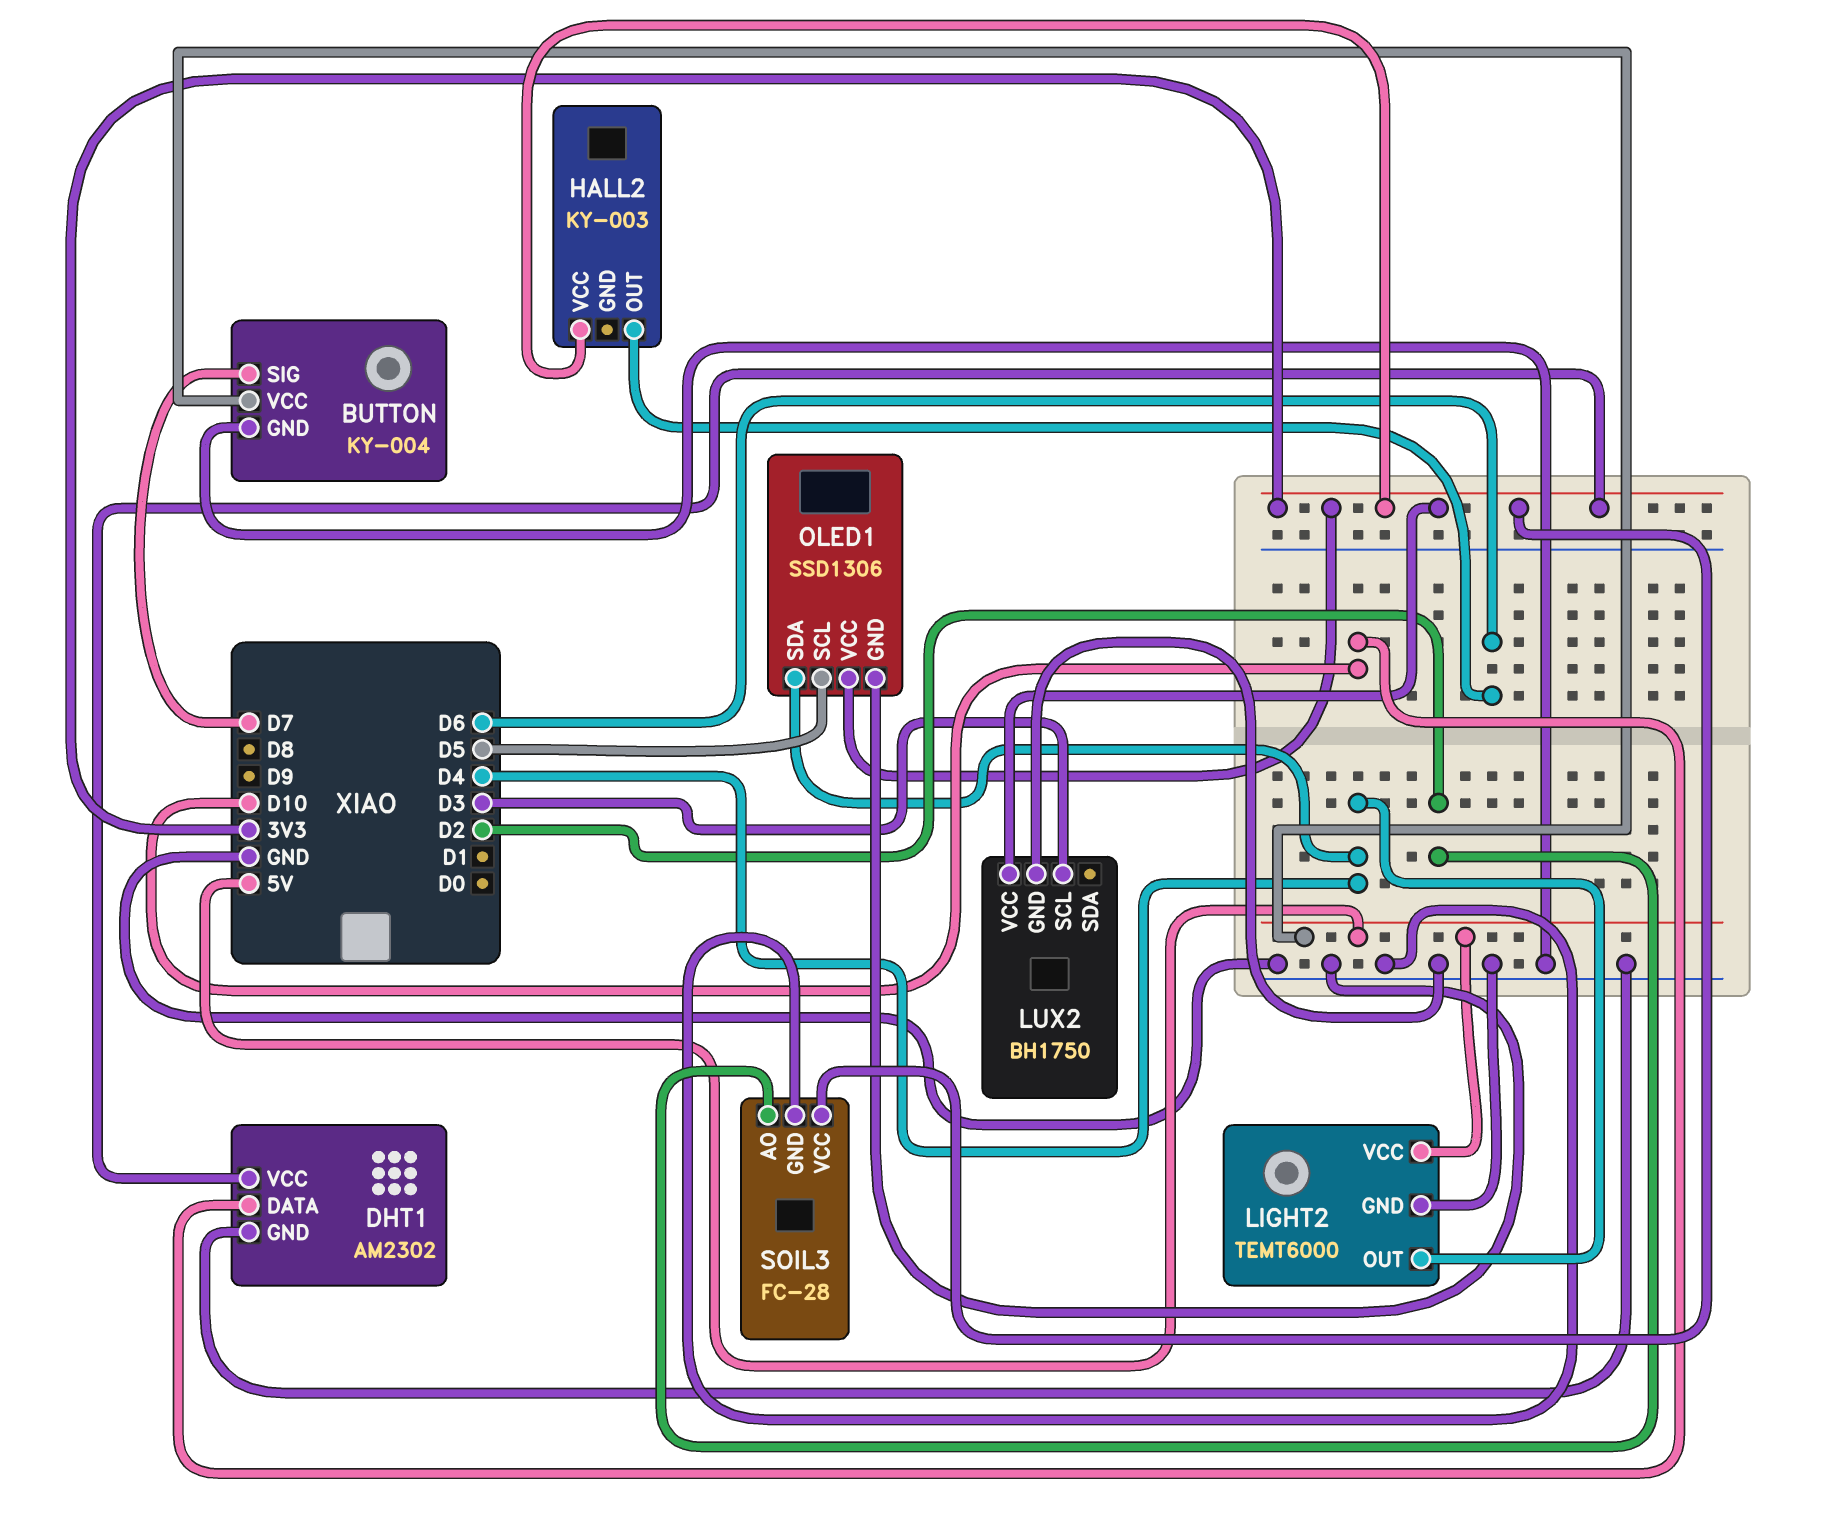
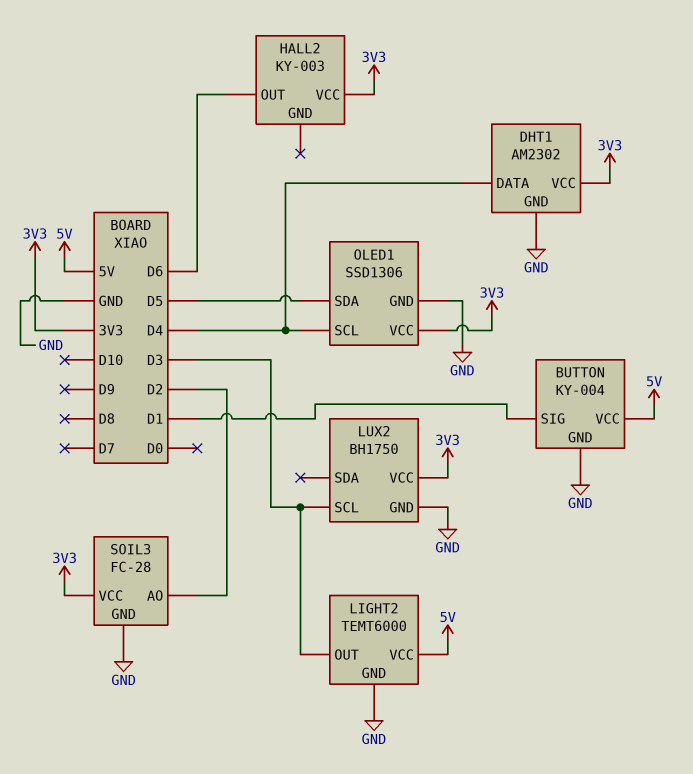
BUTTON pin SIG: D7 -> D1
DHT1 pin DATA: D10 -> D4
LIGHT2 pin OUT: D4 -> D3
OLED1 pin SCL: D5 -> D4
OLED1 pin SDA: D4 -> D5

